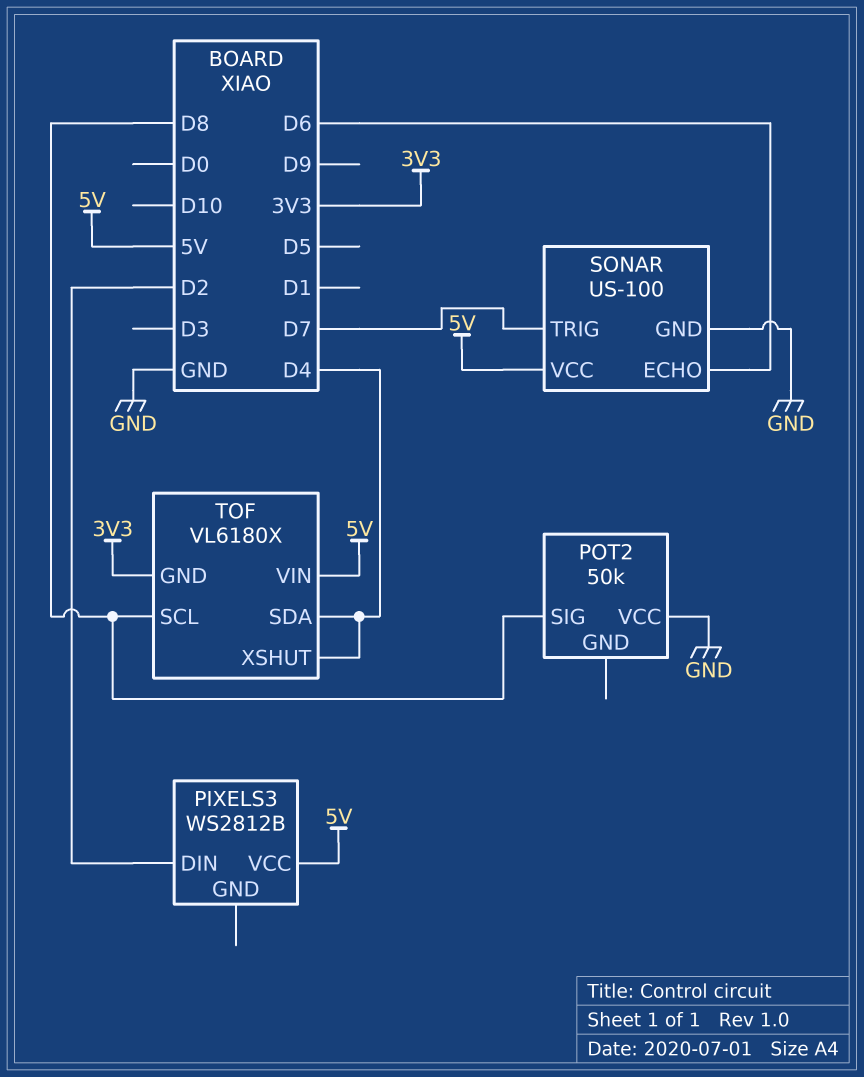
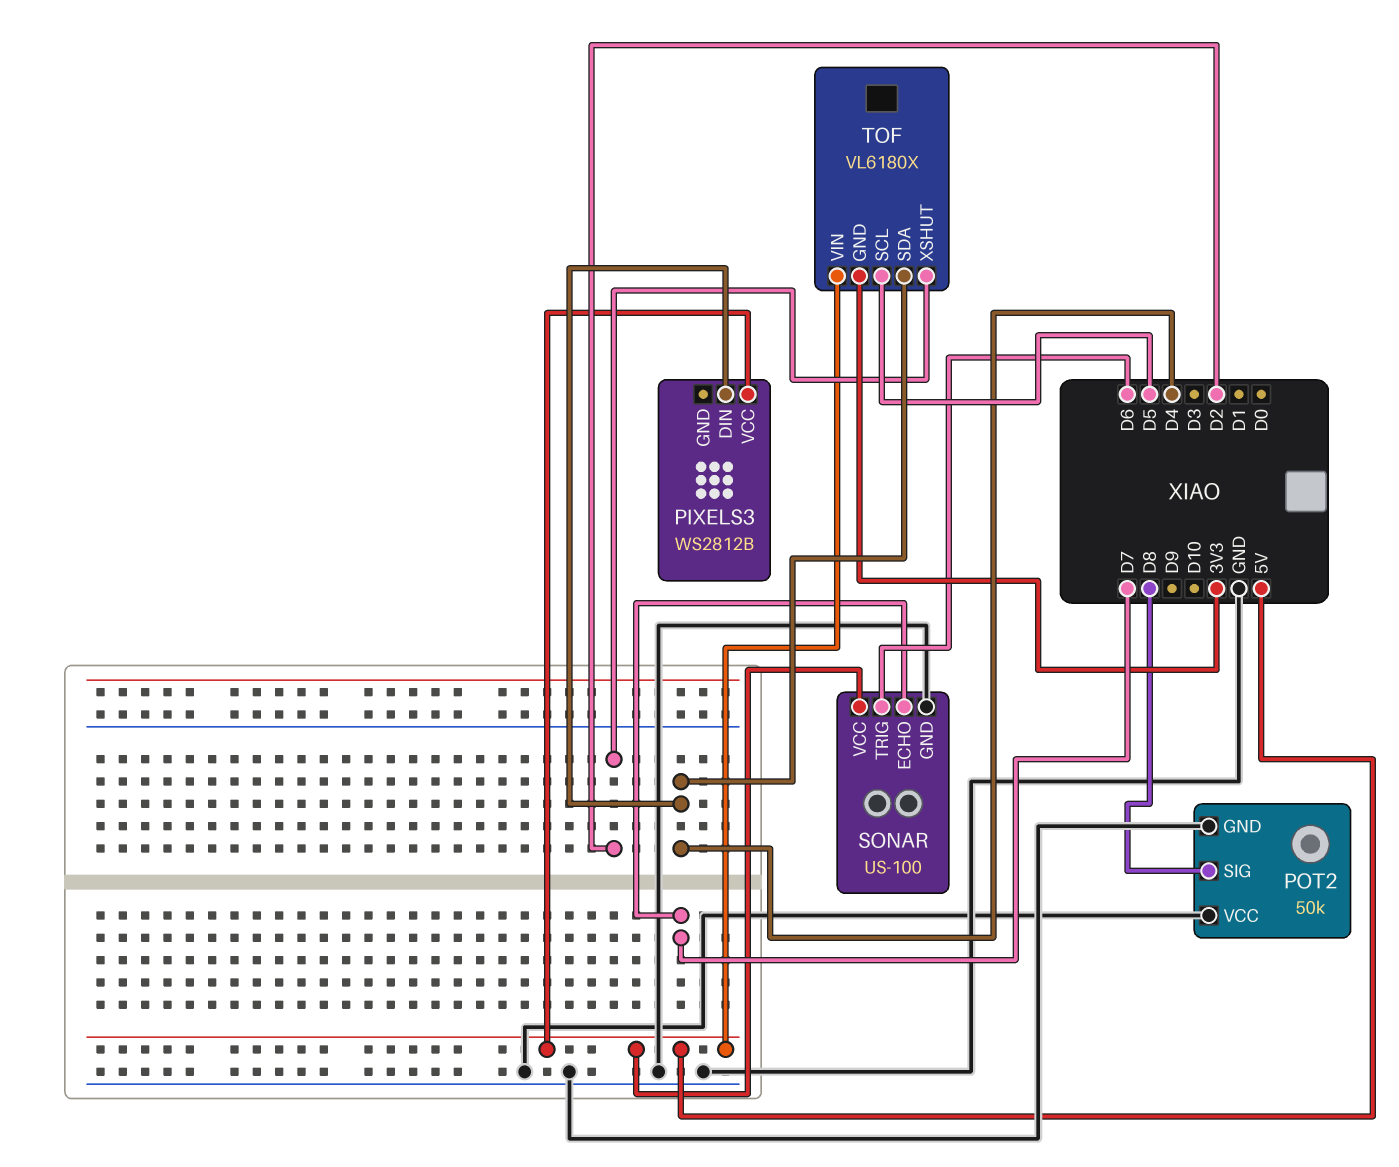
PIXELS3 pin DIN: D2 -> D4
POT2 pin GND: none -> GND
SONAR pin ECHO: D6 -> D7
SONAR pin TRIG: D7 -> D6
TOF pin SCL: D8 -> D5
TOF pin XSHUT: D4 -> D2

